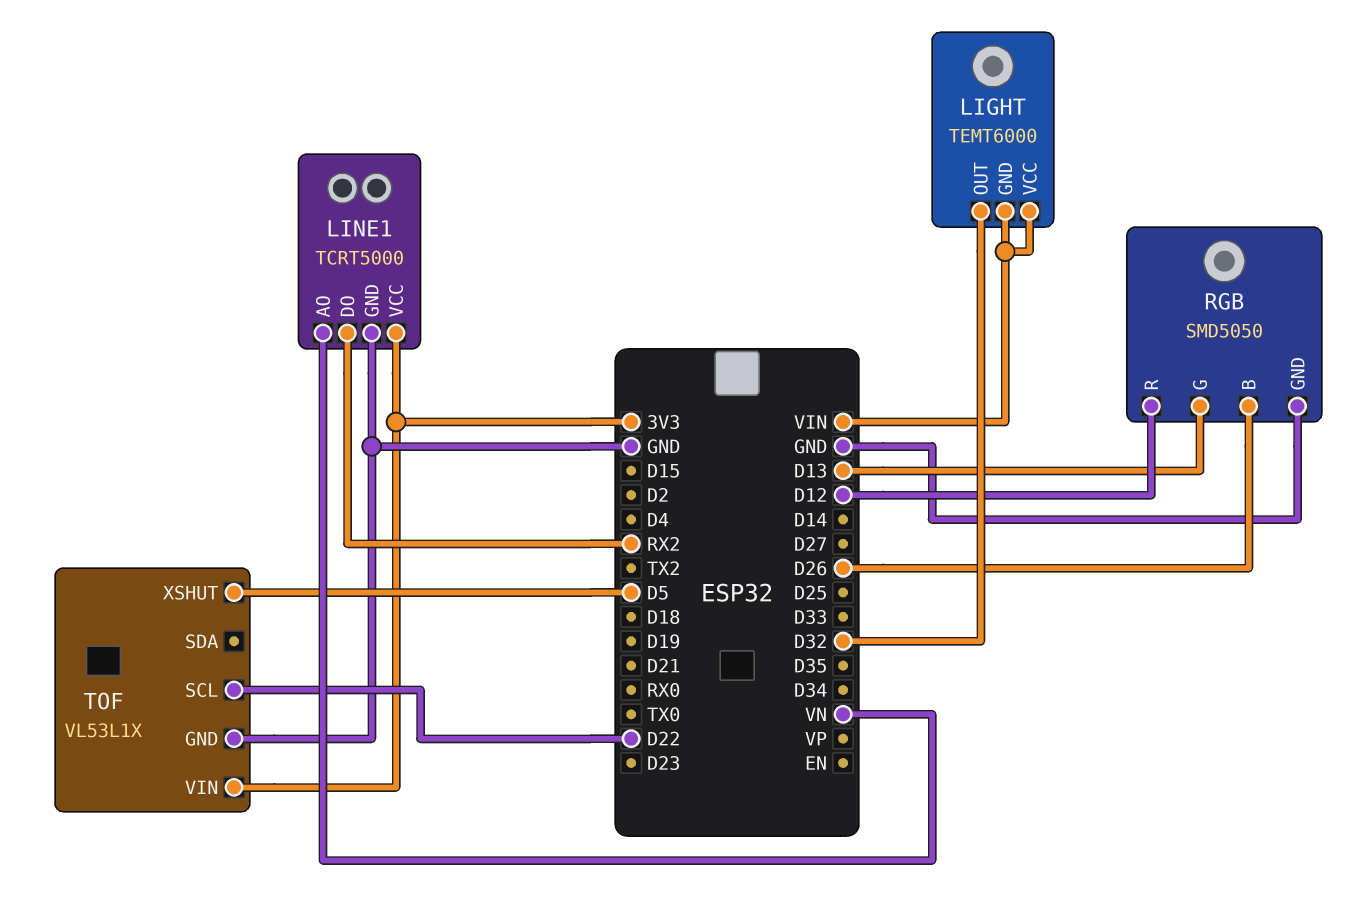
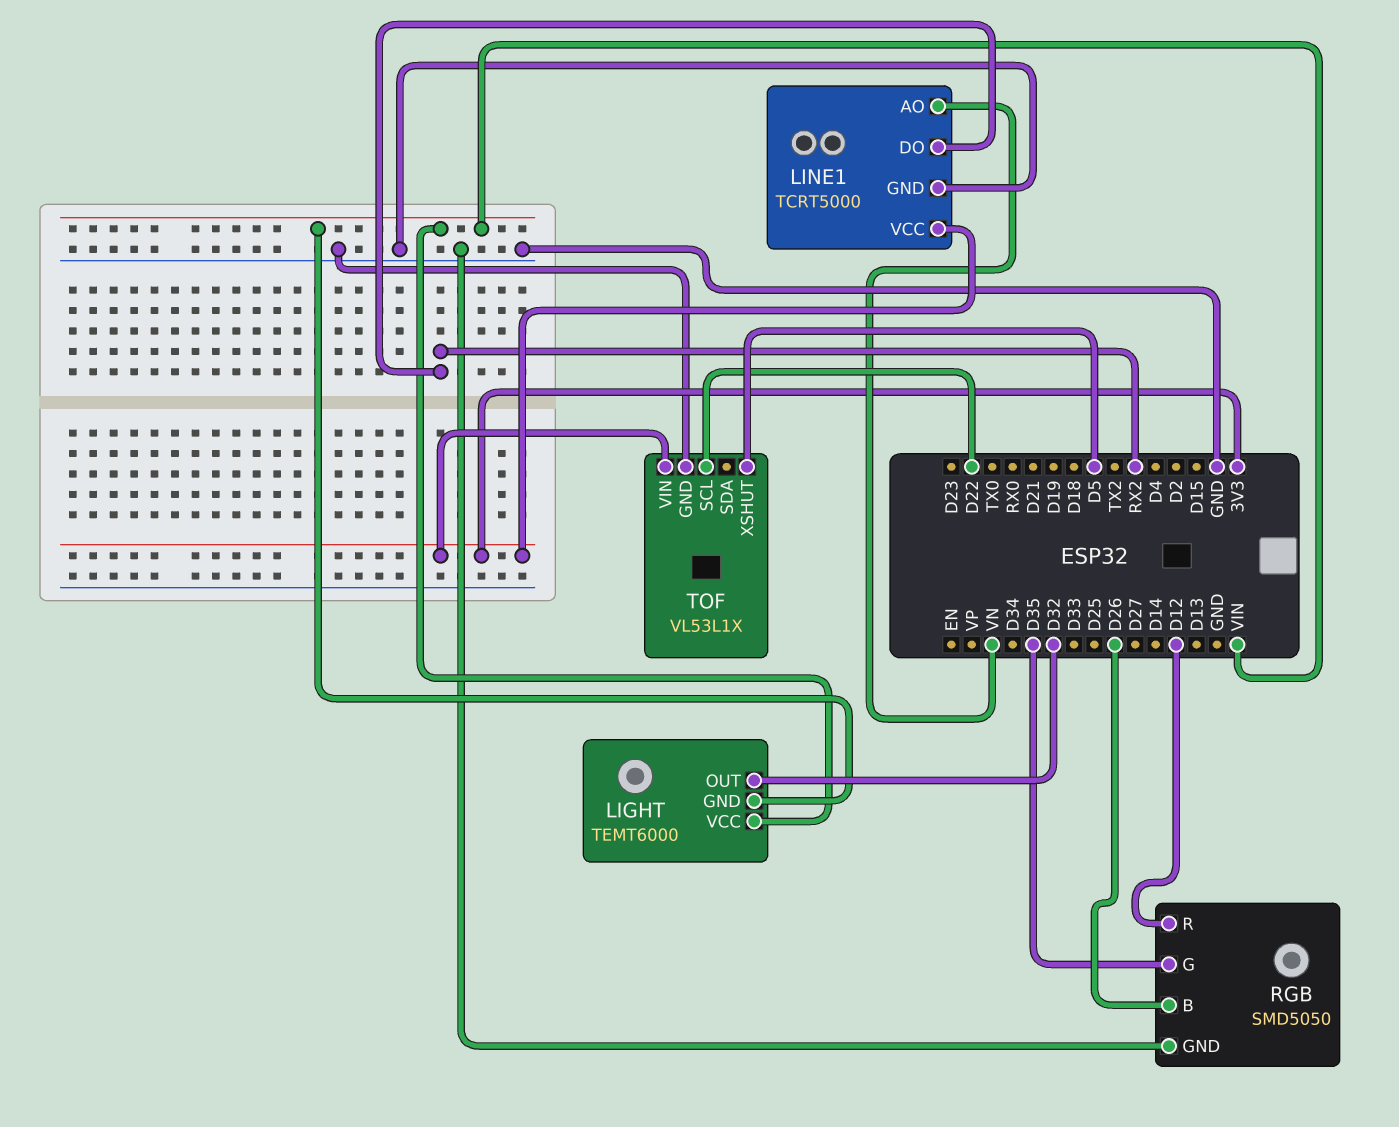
RGB pin G: D13 -> D35

